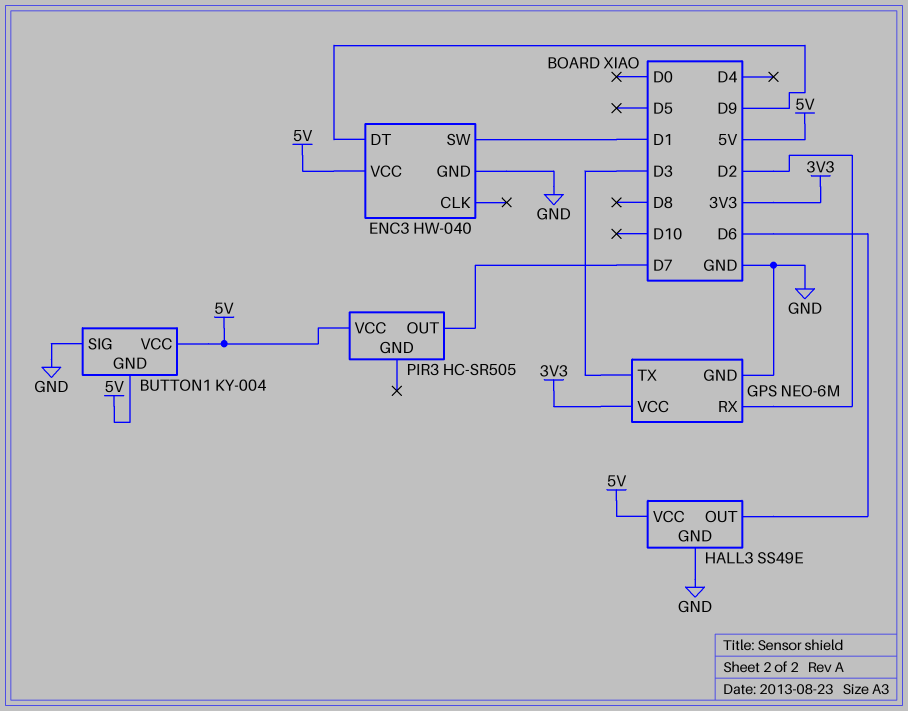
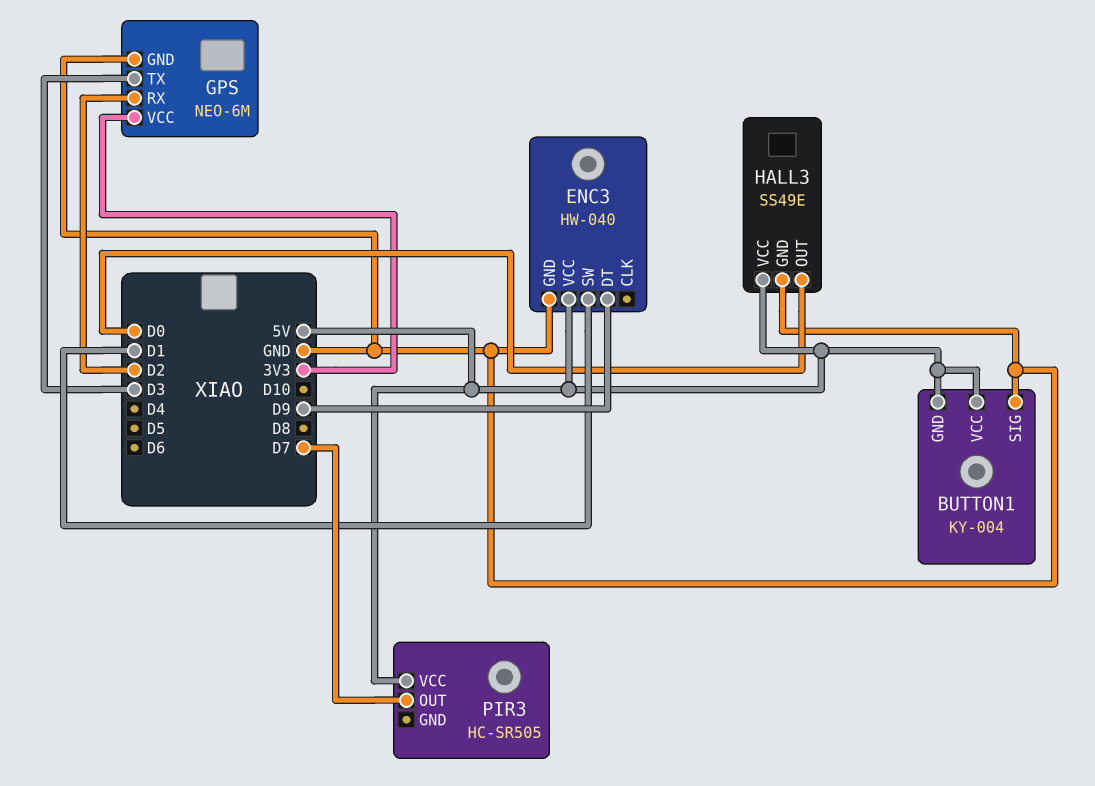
HALL3 pin OUT: D6 -> D0

